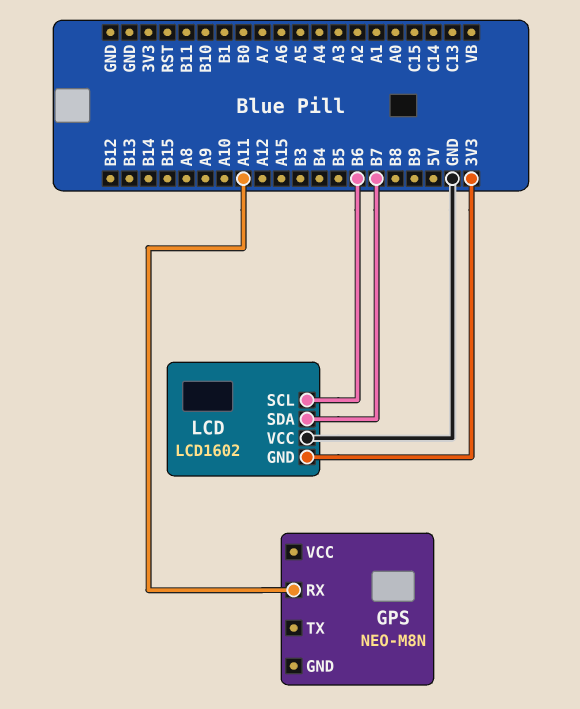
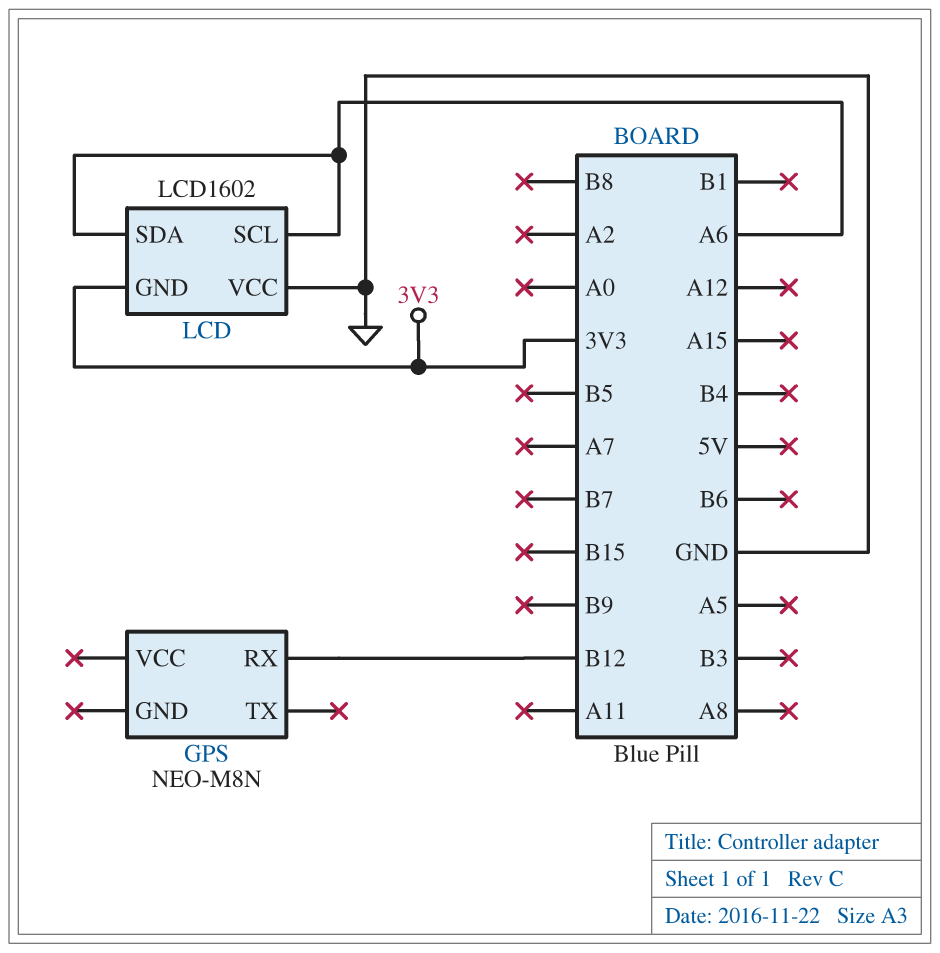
GPS pin RX: A11 -> B12
LCD pin SCL: B6 -> A6
LCD pin SDA: B7 -> A6

